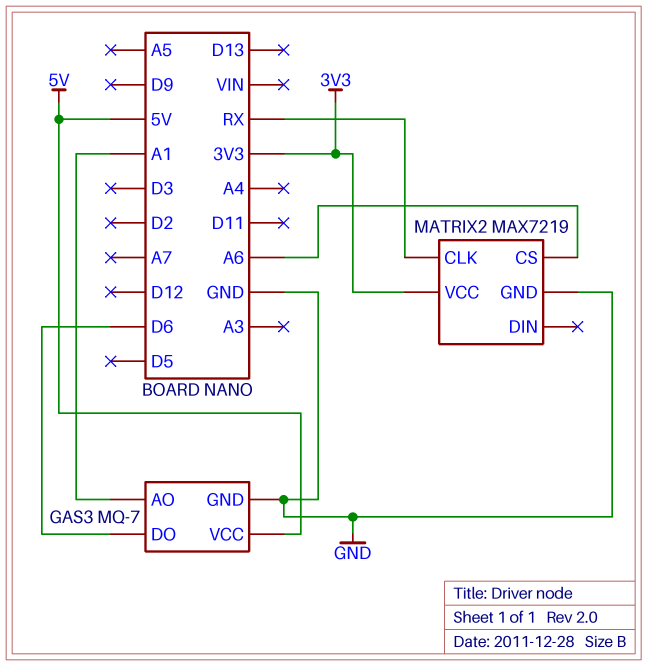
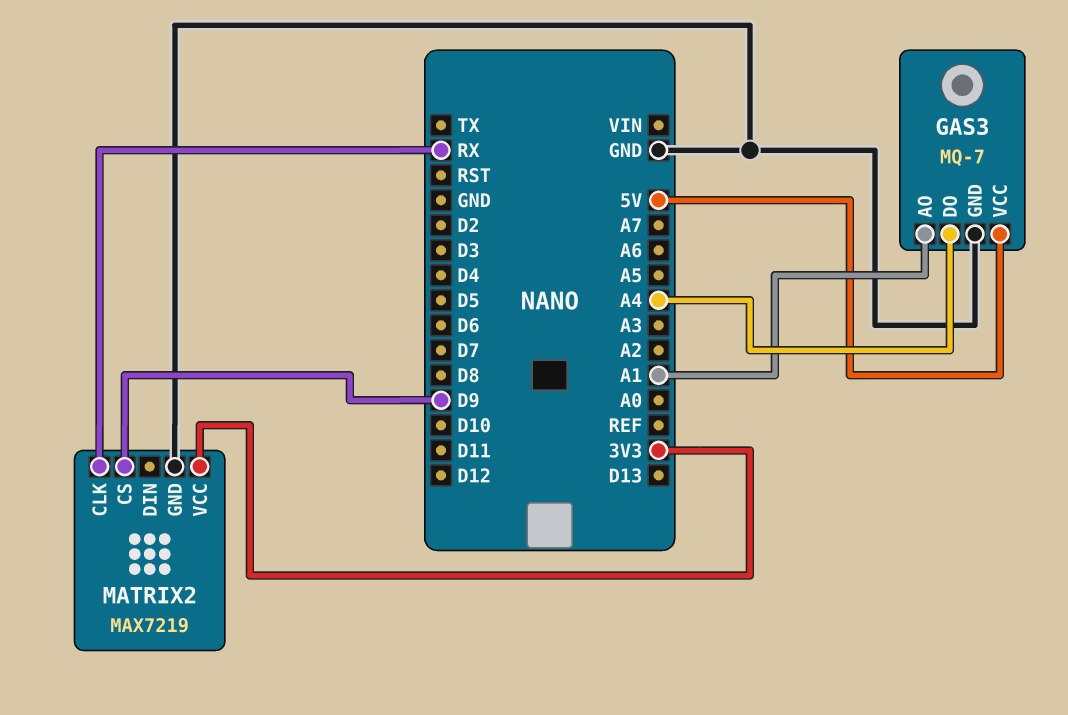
GAS3 pin DO: D6 -> A4
MATRIX2 pin CS: A6 -> D9

